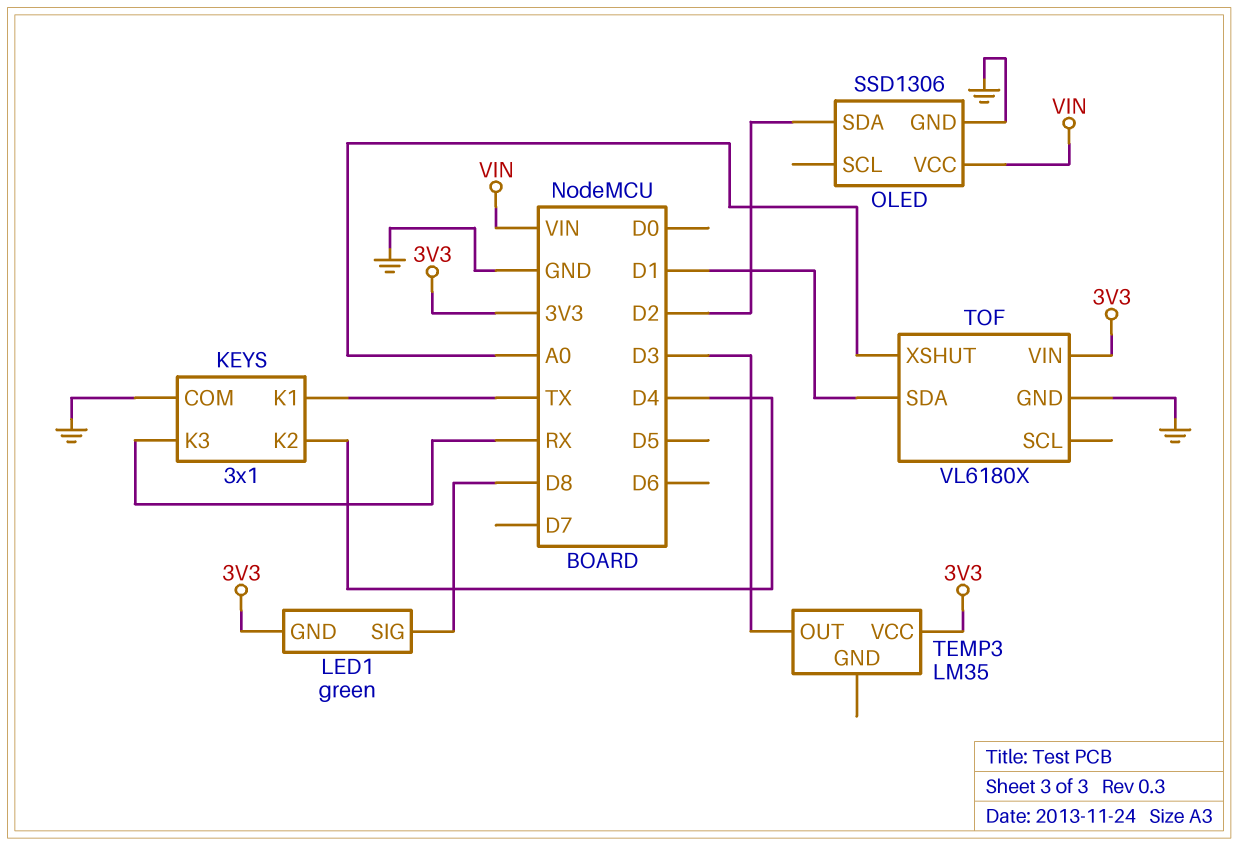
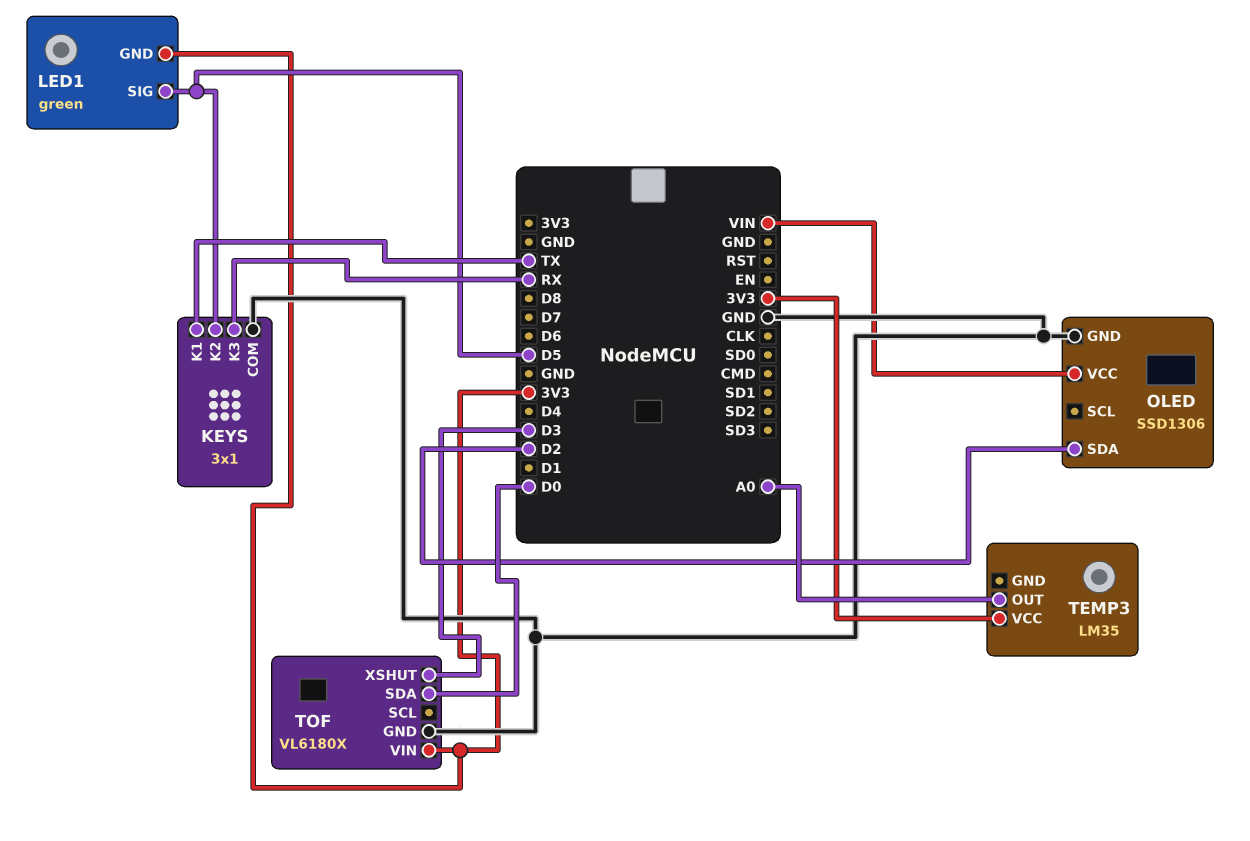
KEYS pin K2: D4 -> D5
LED1 pin SIG: D8 -> D5
TEMP3 pin OUT: D3 -> A0
TOF pin SDA: D1 -> D0
TOF pin XSHUT: A0 -> D3

